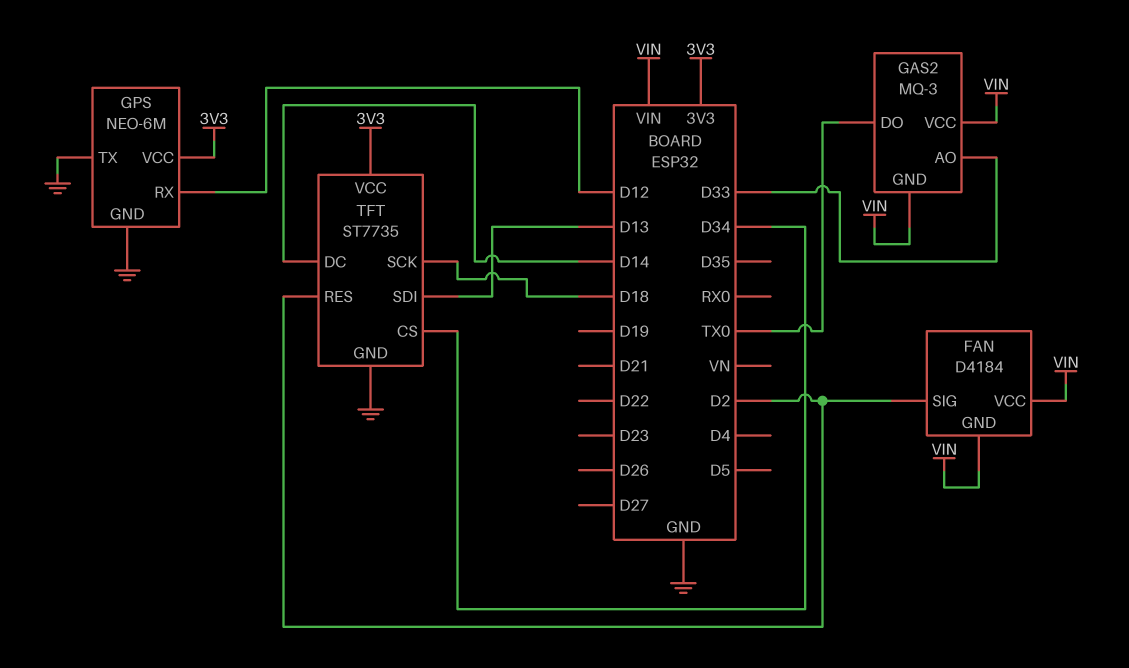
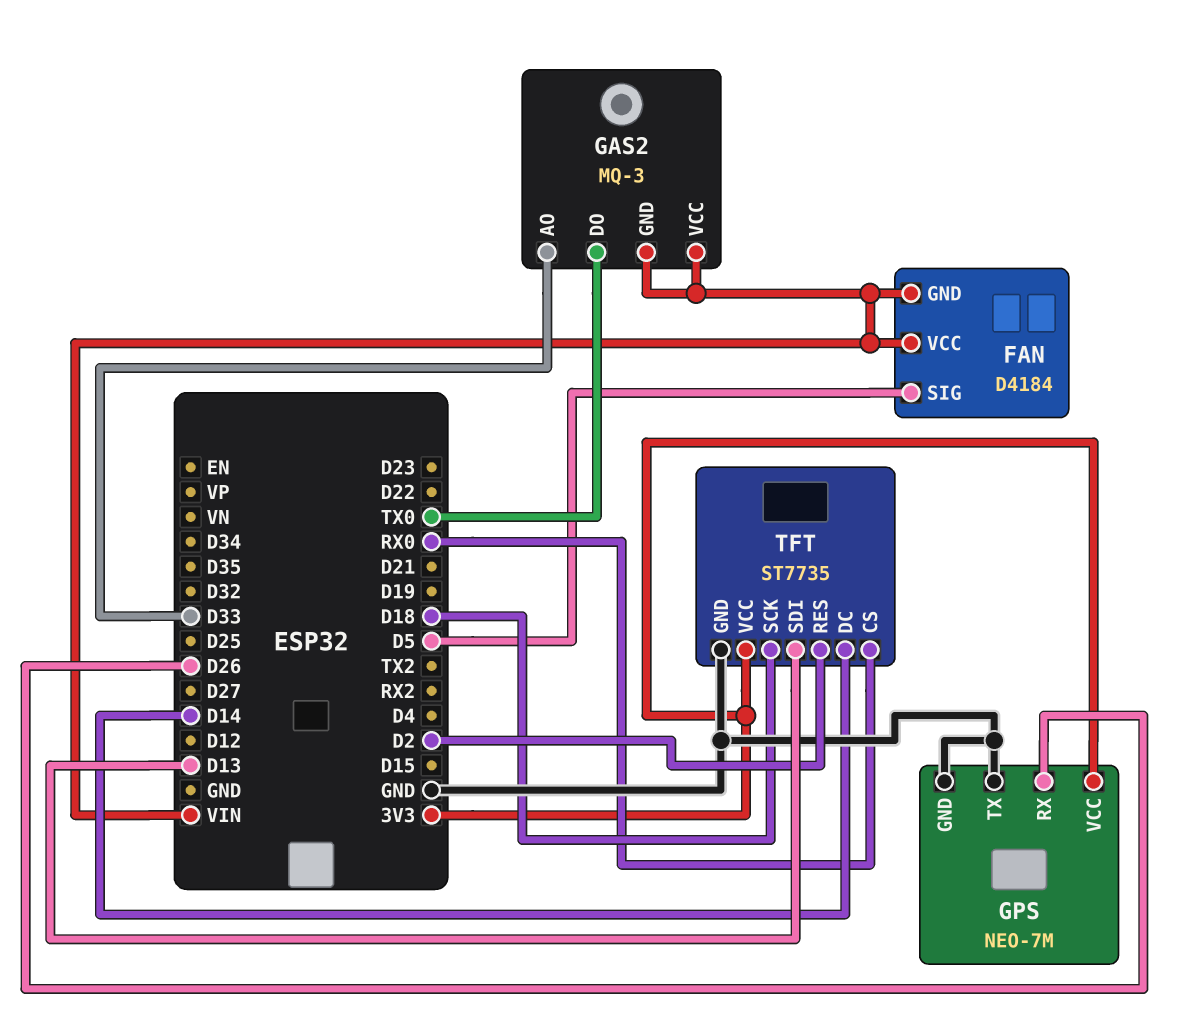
FAN pin SIG: D2 -> D5
GPS: NEO-6M -> NEO-7M
GPS pin RX: D12 -> D26
TFT pin CS: D34 -> RX0

